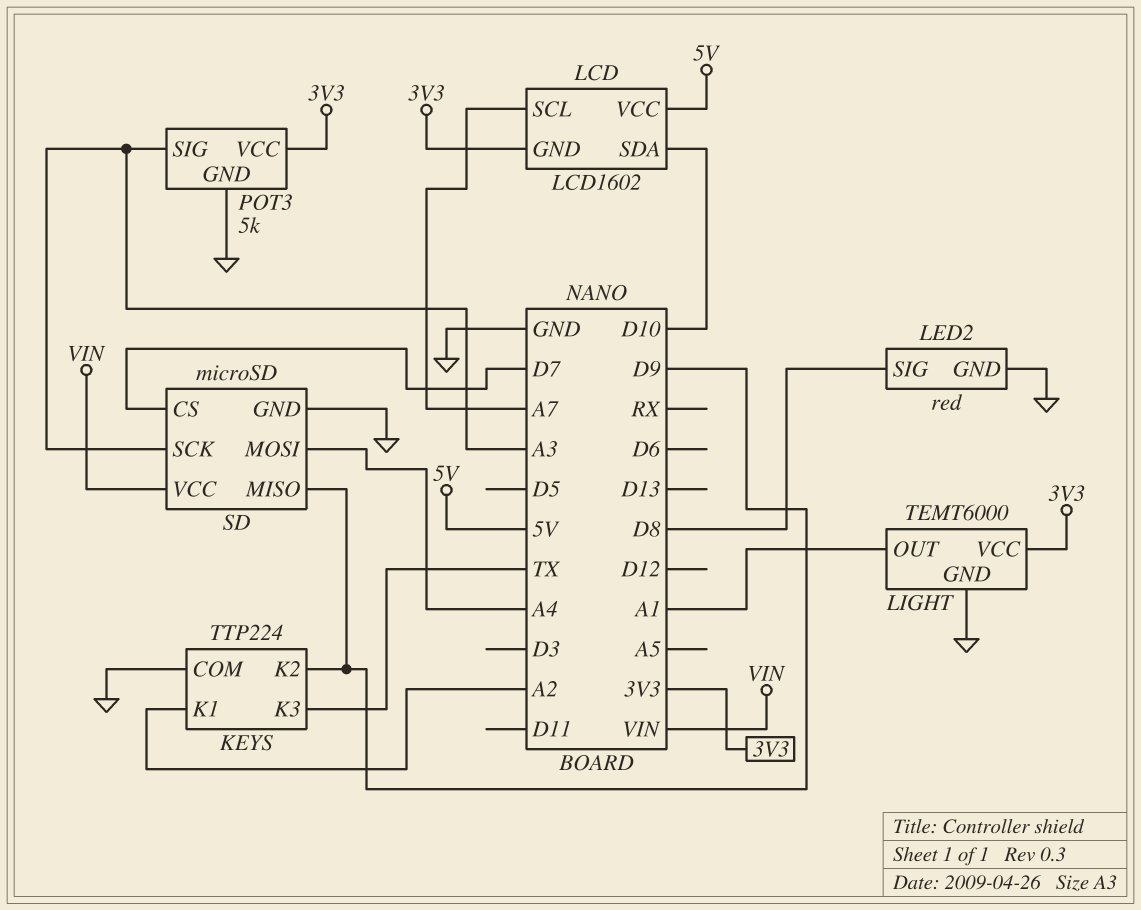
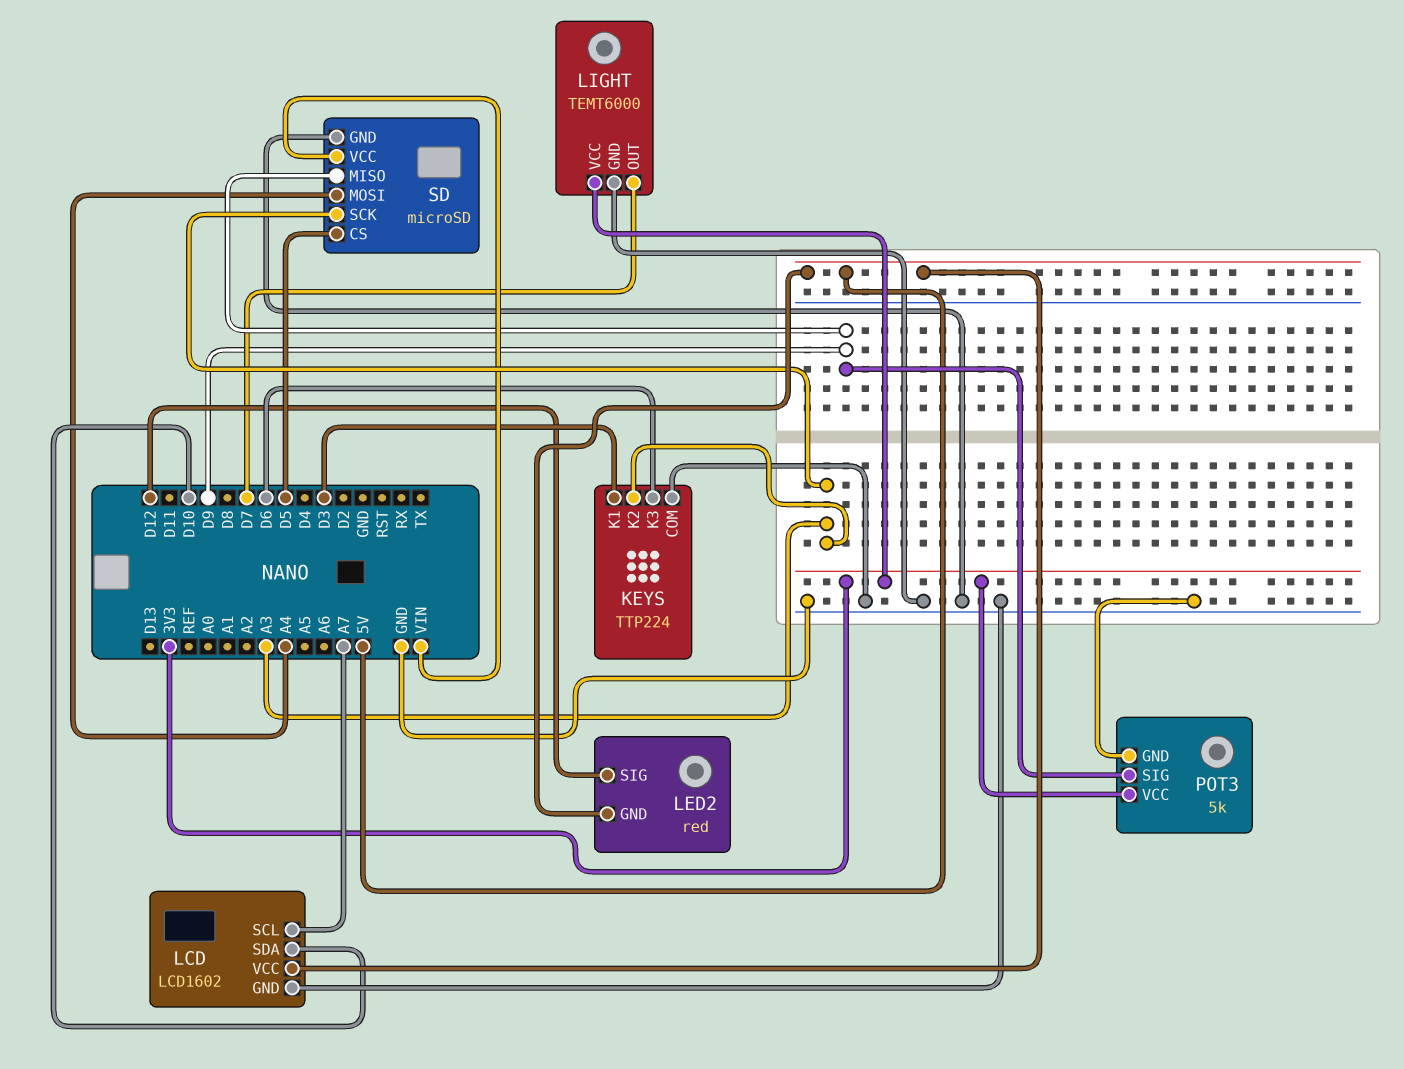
KEYS pin K1: A2 -> D3
KEYS pin K2: D9 -> A3
KEYS pin K3: TX -> D6
LCD pin GND: 3V3 -> GND
LED2 pin GND: GND -> 5V
LED2 pin SIG: D8 -> D12
LIGHT pin OUT: A1 -> D7
POT3 pin SIG: A3 -> D9
SD pin CS: D7 -> D5

